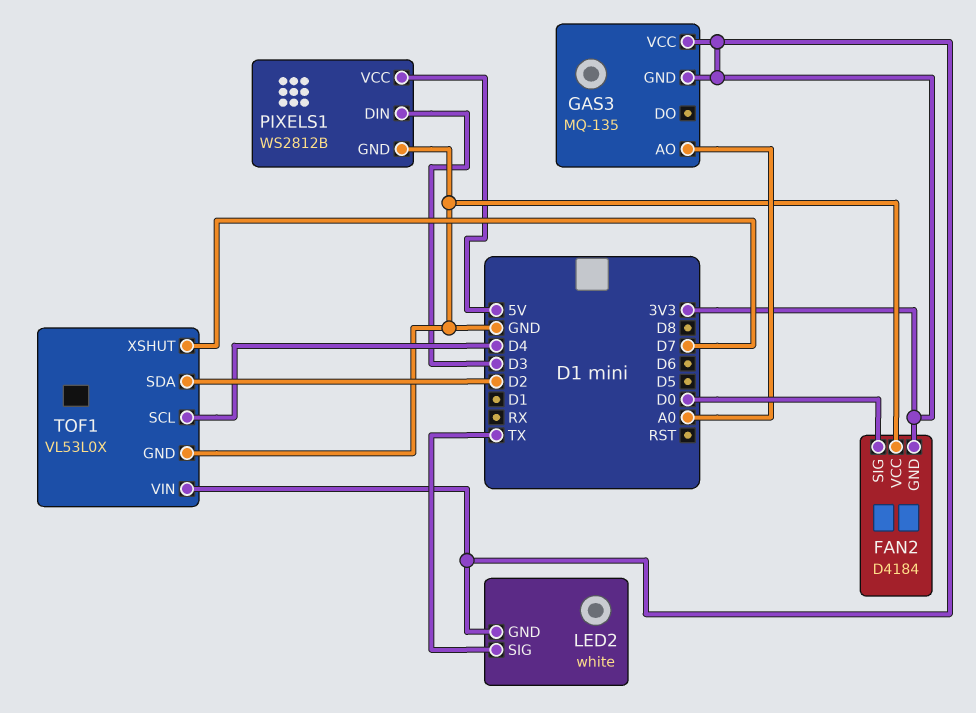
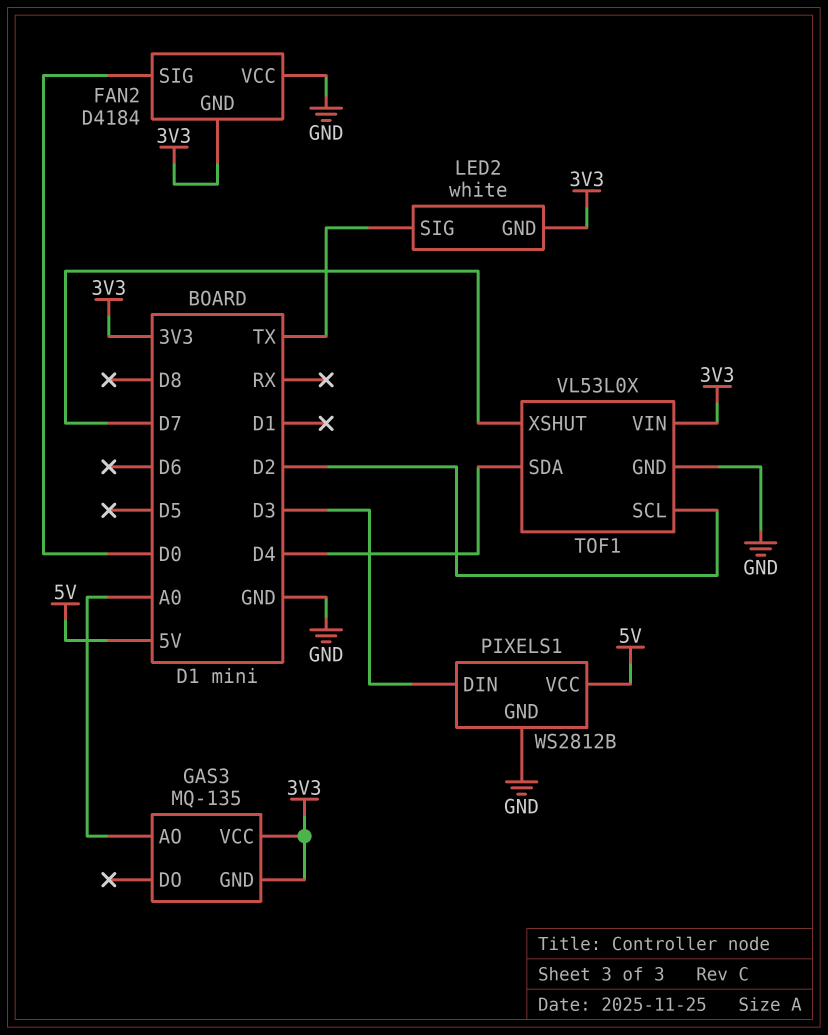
TOF1 pin SCL: D4 -> D2
TOF1 pin SDA: D2 -> D4

